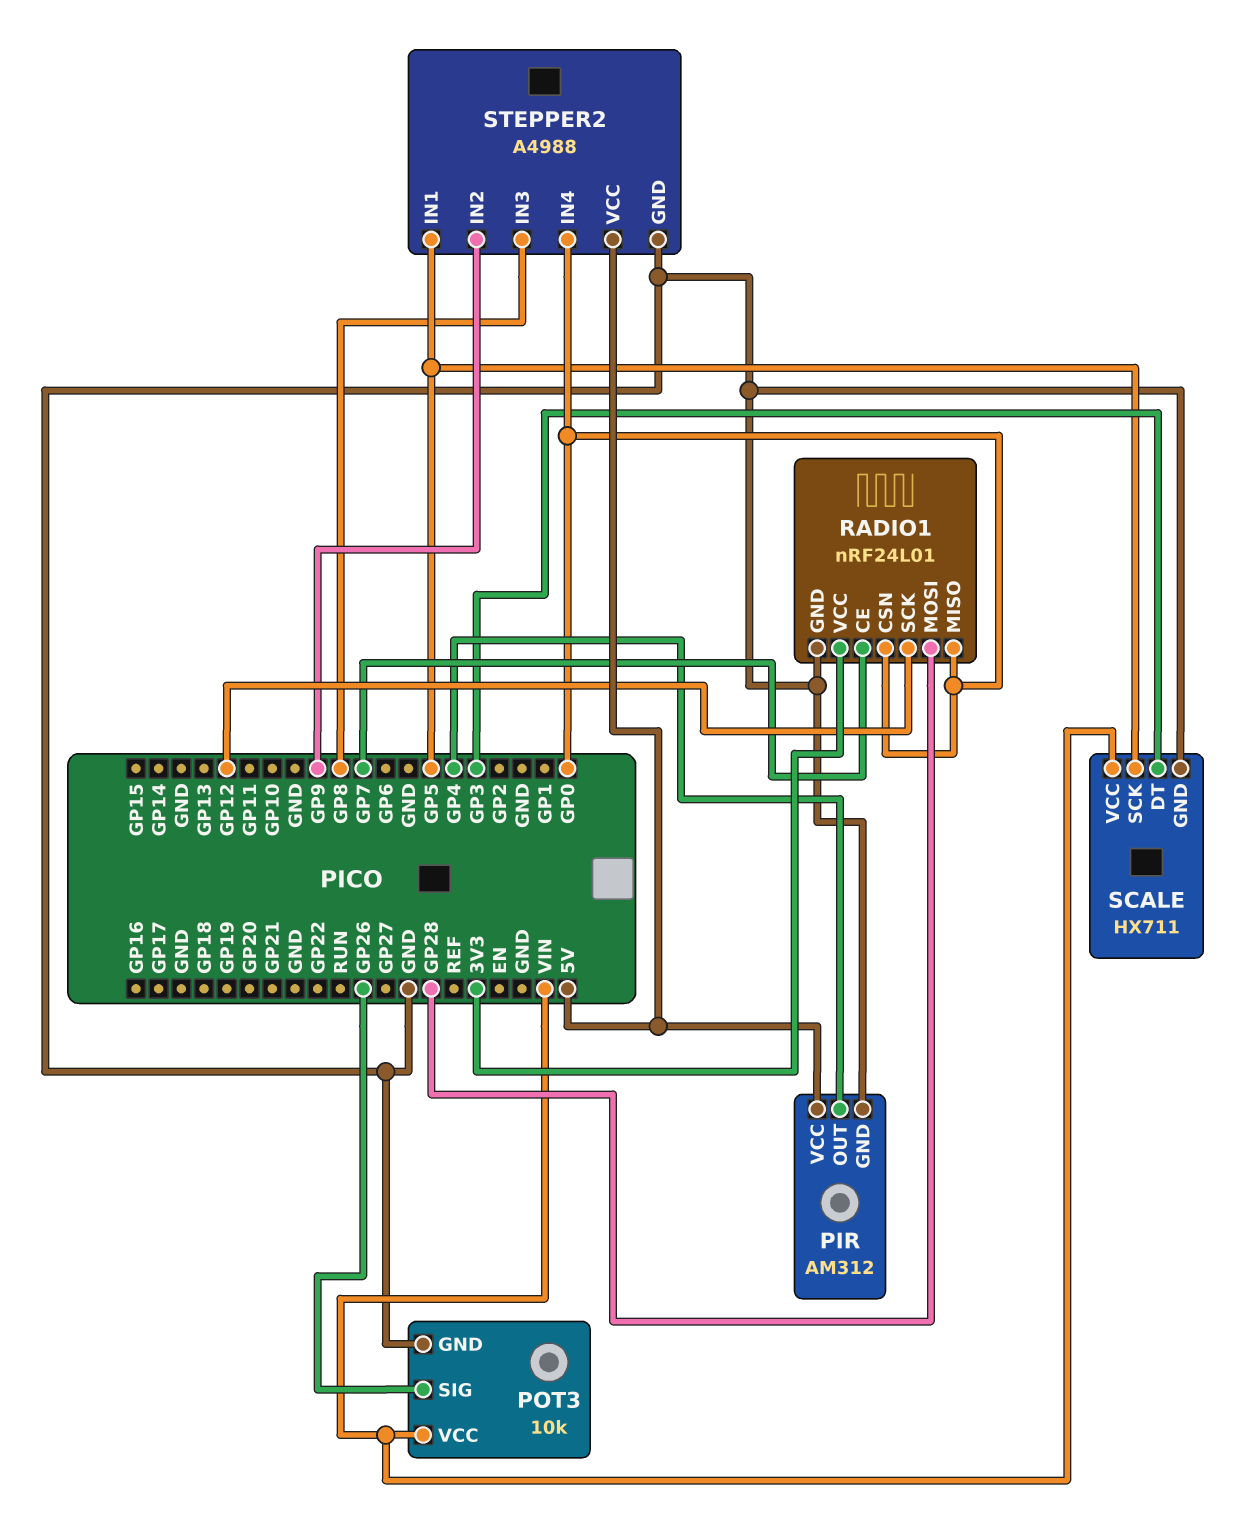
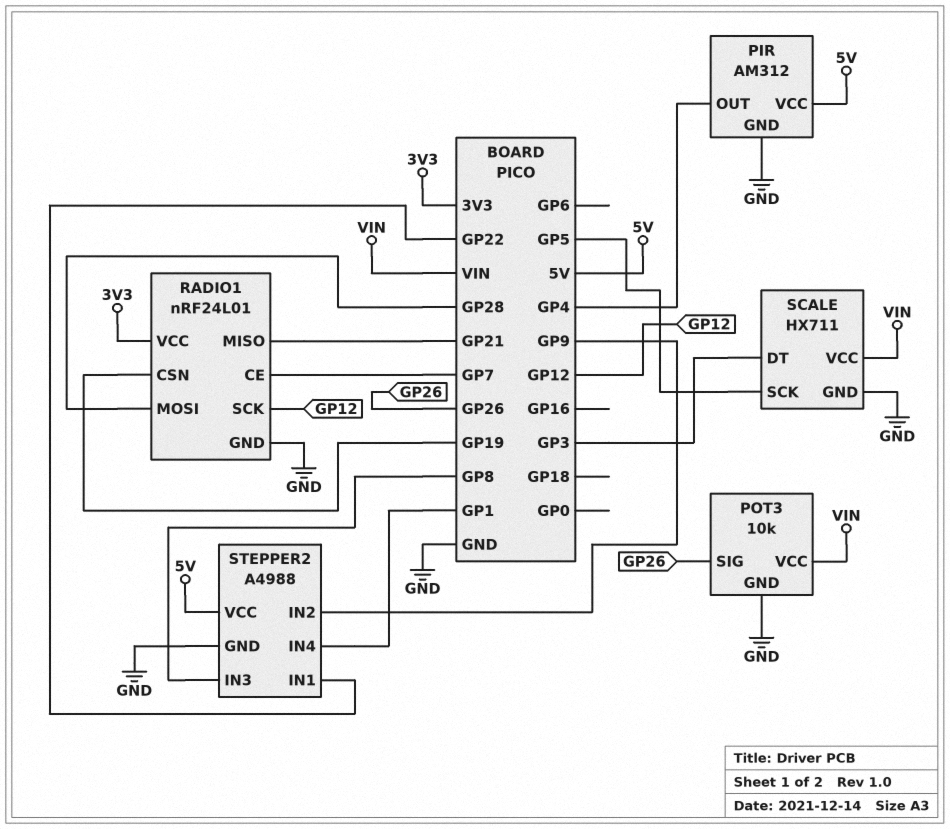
RADIO1 pin CSN: GP0 -> GP19
RADIO1 pin MISO: GP0 -> GP21
STEPPER2 pin IN1: GP5 -> GP22
STEPPER2 pin IN4: GP0 -> GP1

